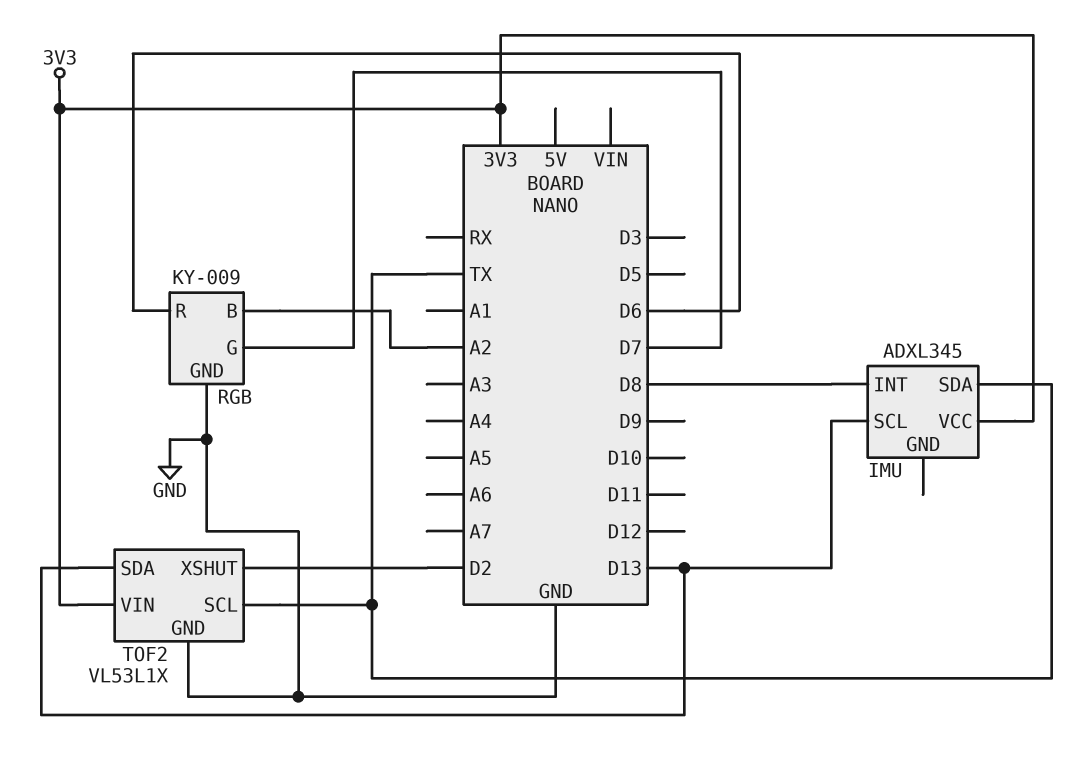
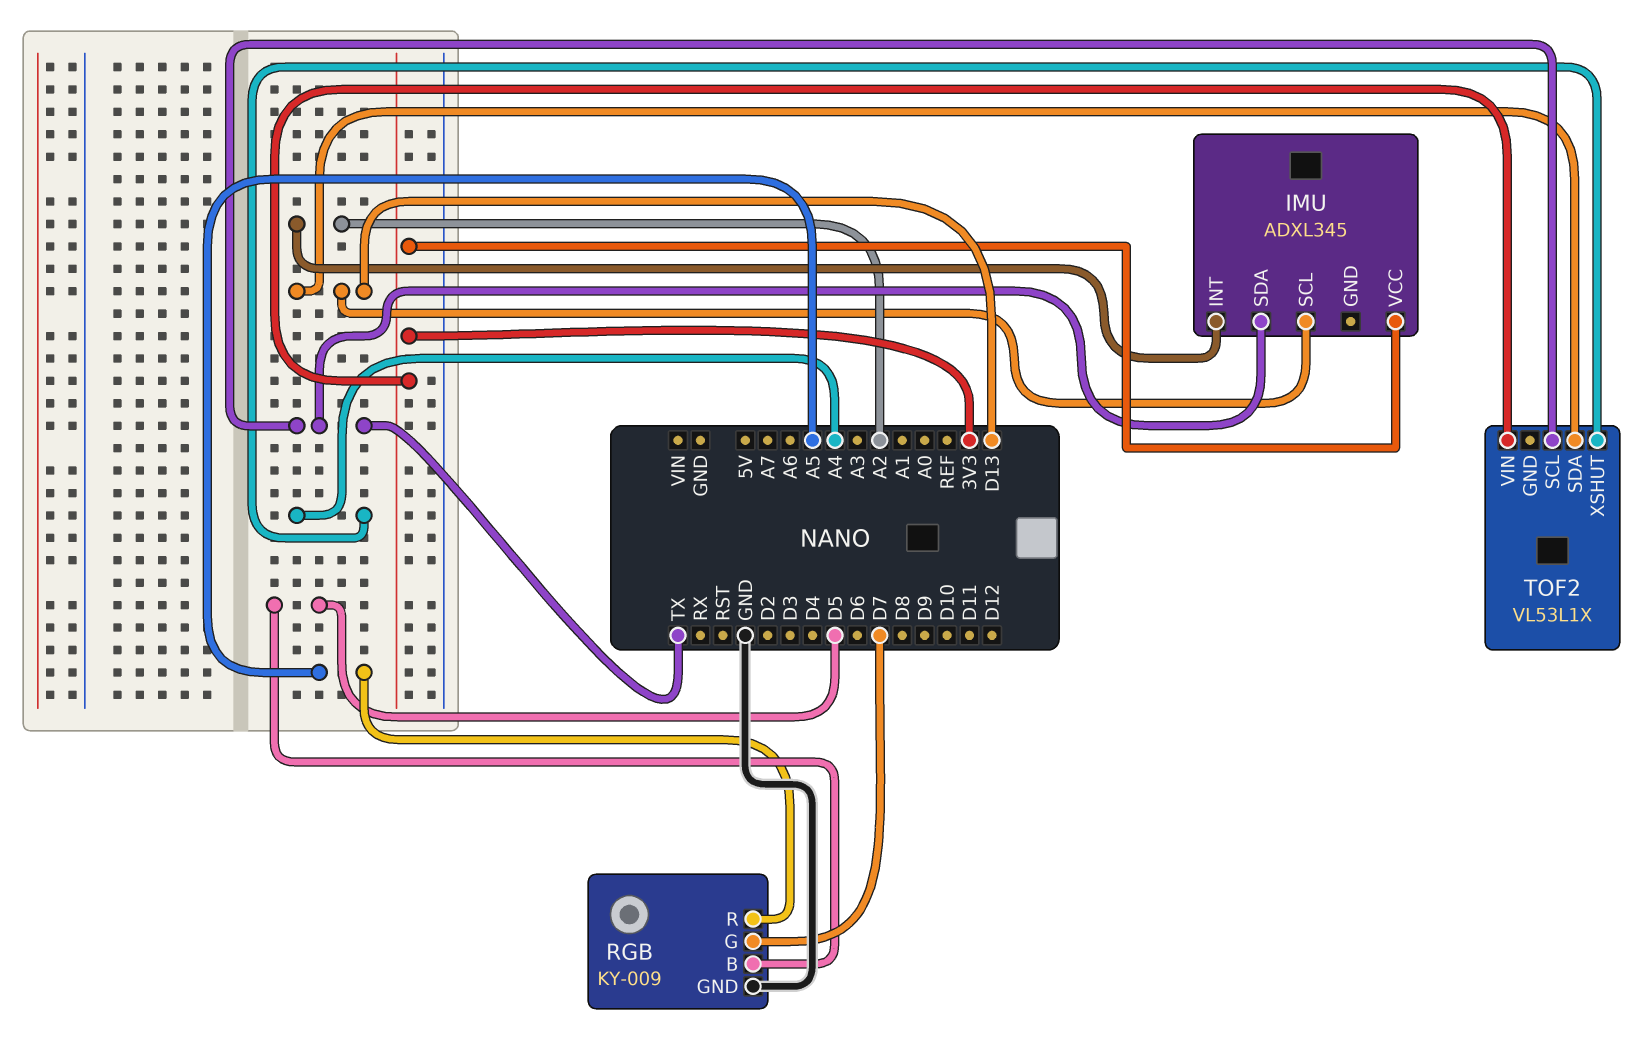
IMU pin INT: D8 -> A2
RGB pin B: A2 -> D5
RGB pin R: D6 -> A5
TOF2 pin GND: GND -> none
TOF2 pin XSHUT: D2 -> A4

